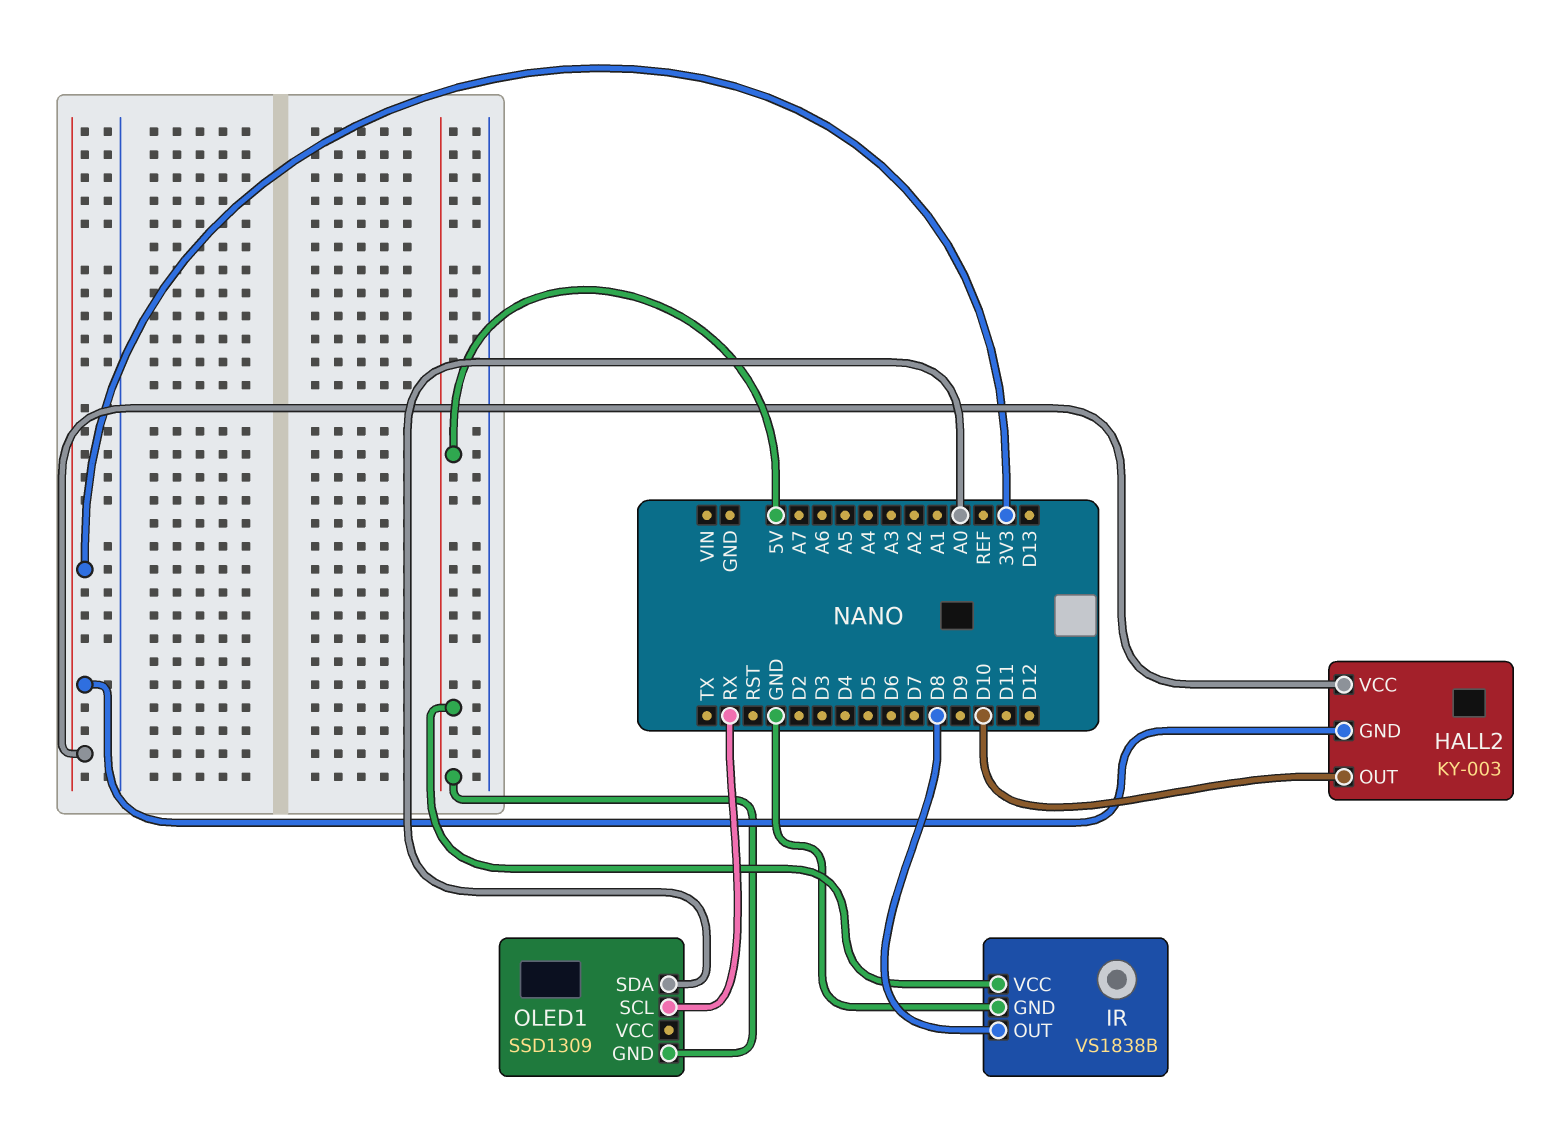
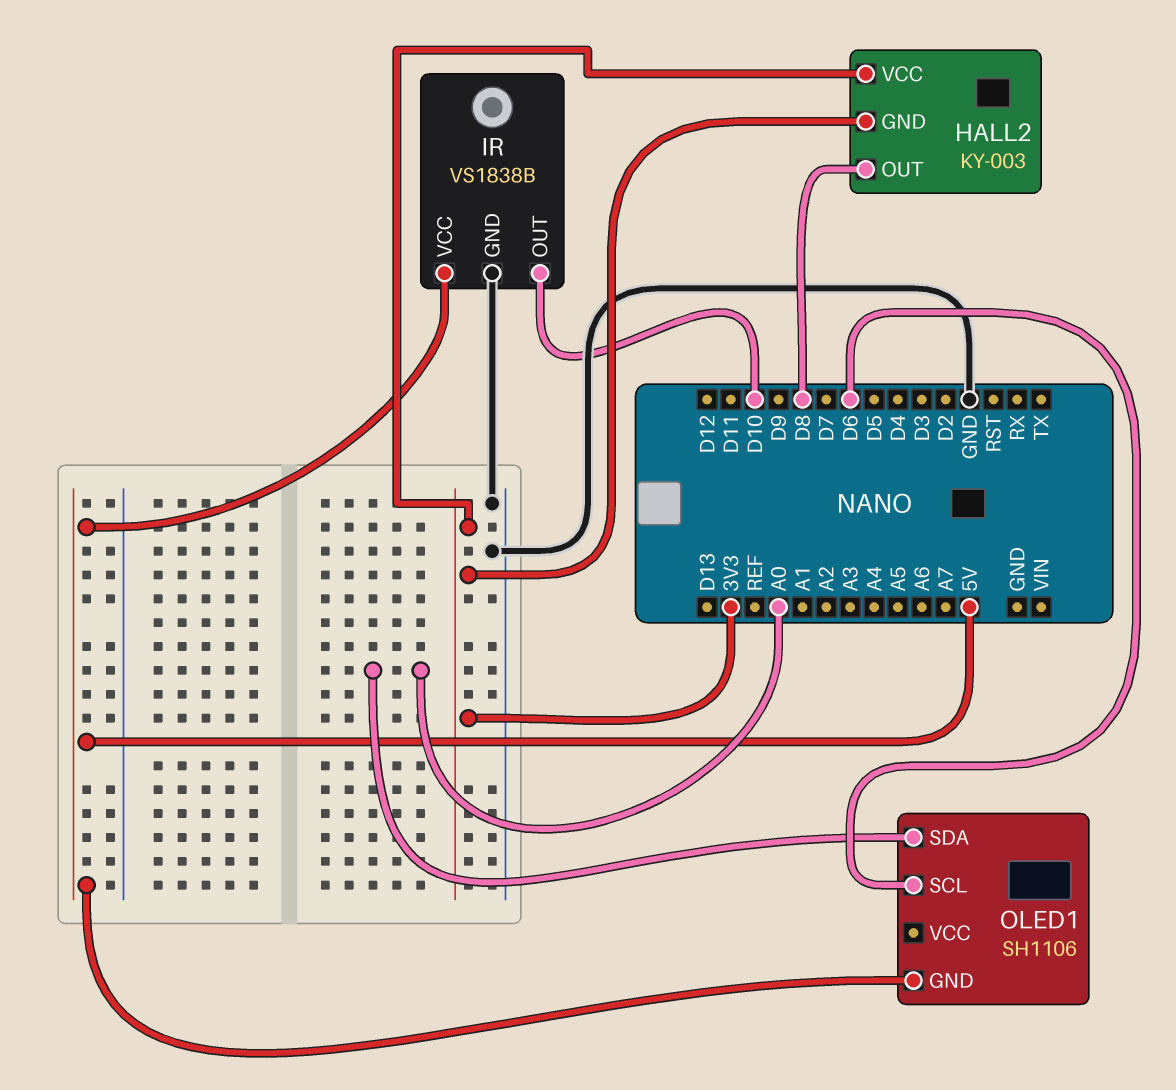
HALL2 pin OUT: D10 -> D8
IR pin OUT: D8 -> D10
OLED1: SSD1309 -> SH1106
OLED1 pin SCL: RX -> D6

